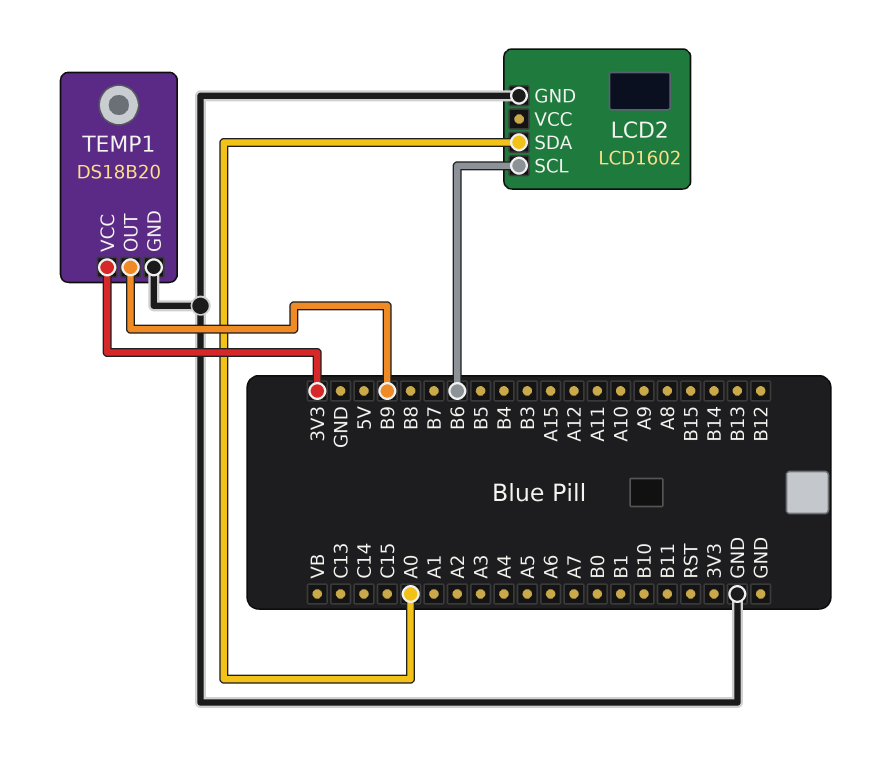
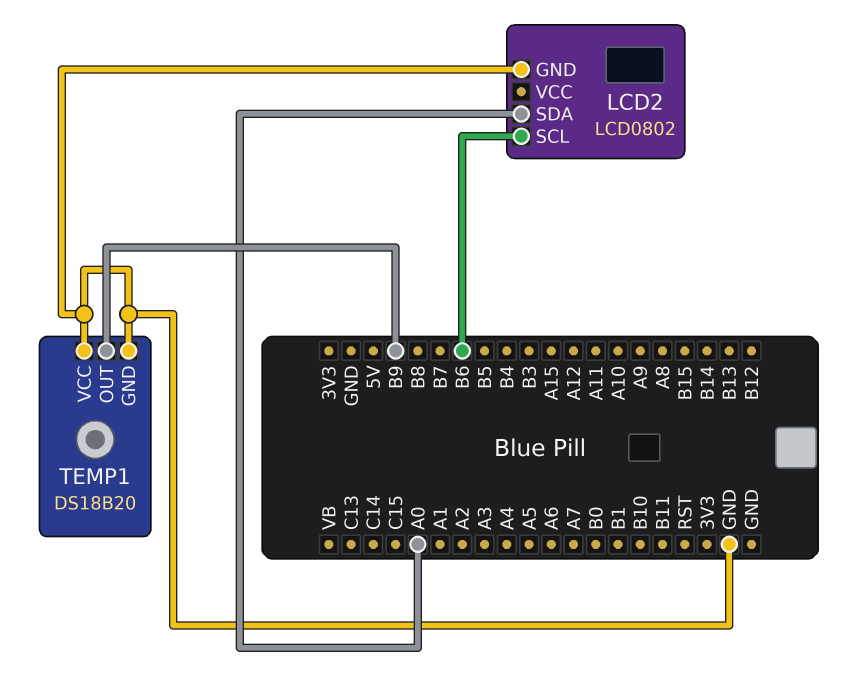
LCD2: LCD1602 -> LCD0802
TEMP1 pin VCC: 3V3 -> GND

